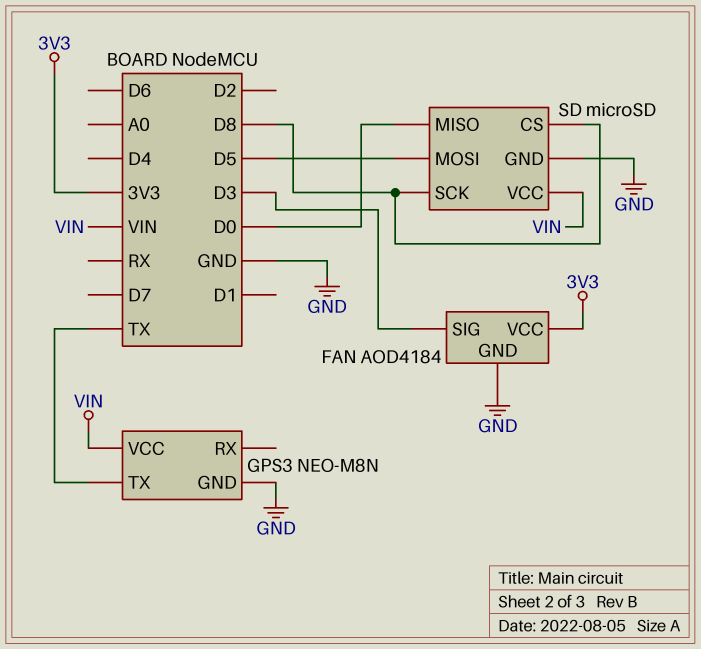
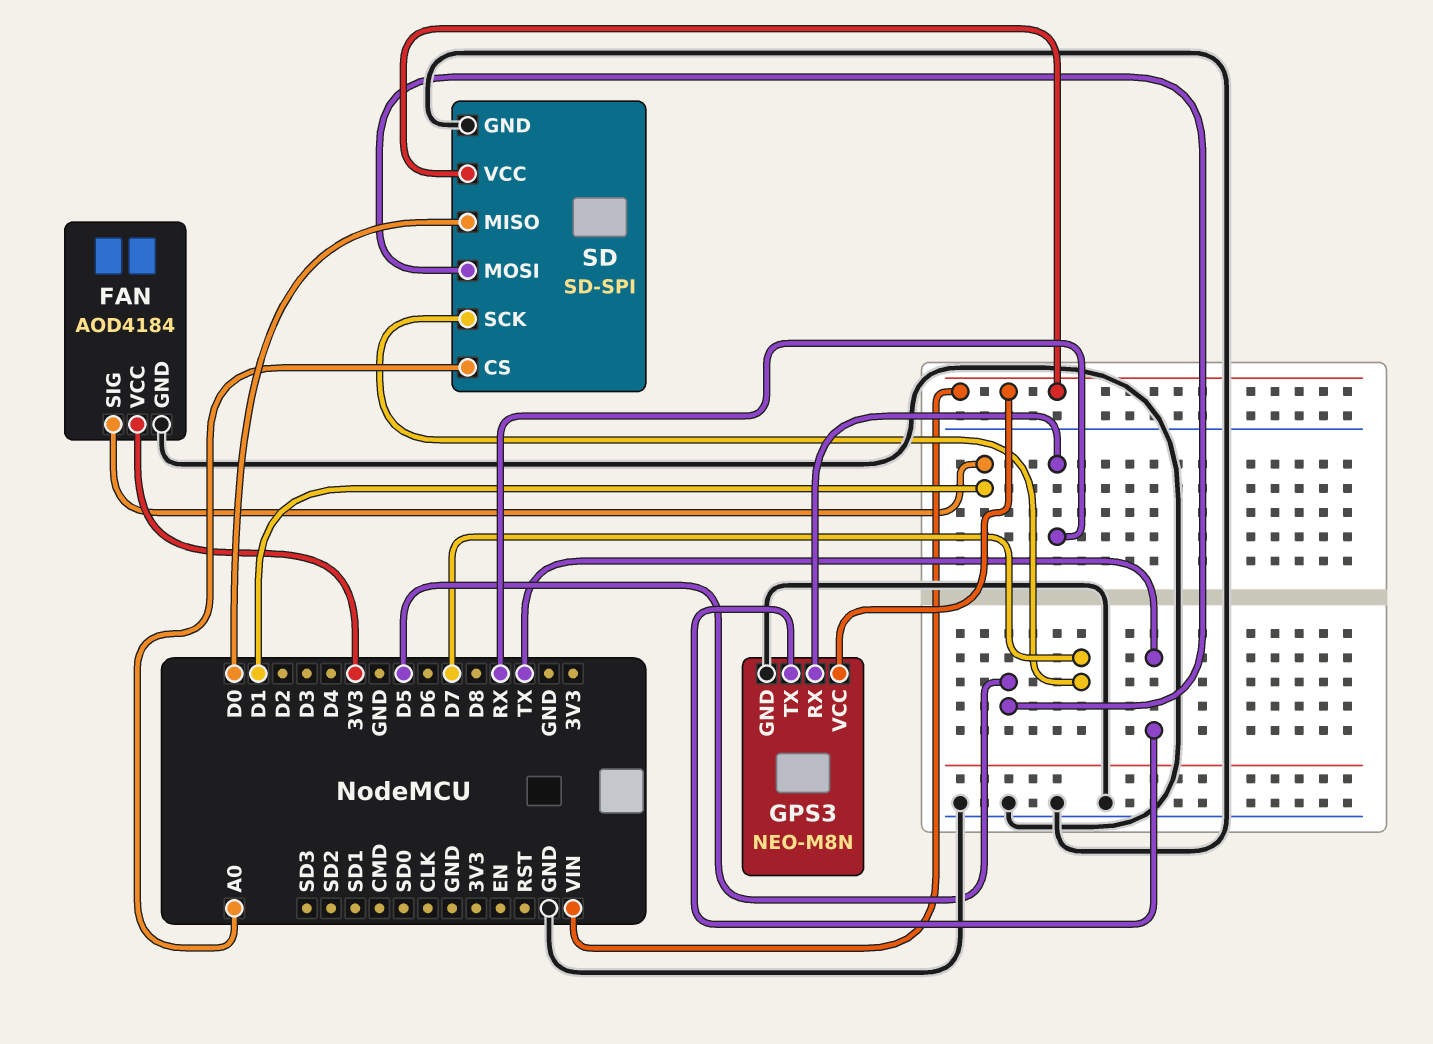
FAN pin SIG: D3 -> D1
GPS3 pin RX: none -> RX
SD: microSD -> SD-SPI
SD pin CS: D8 -> A0
SD pin SCK: D8 -> D7

